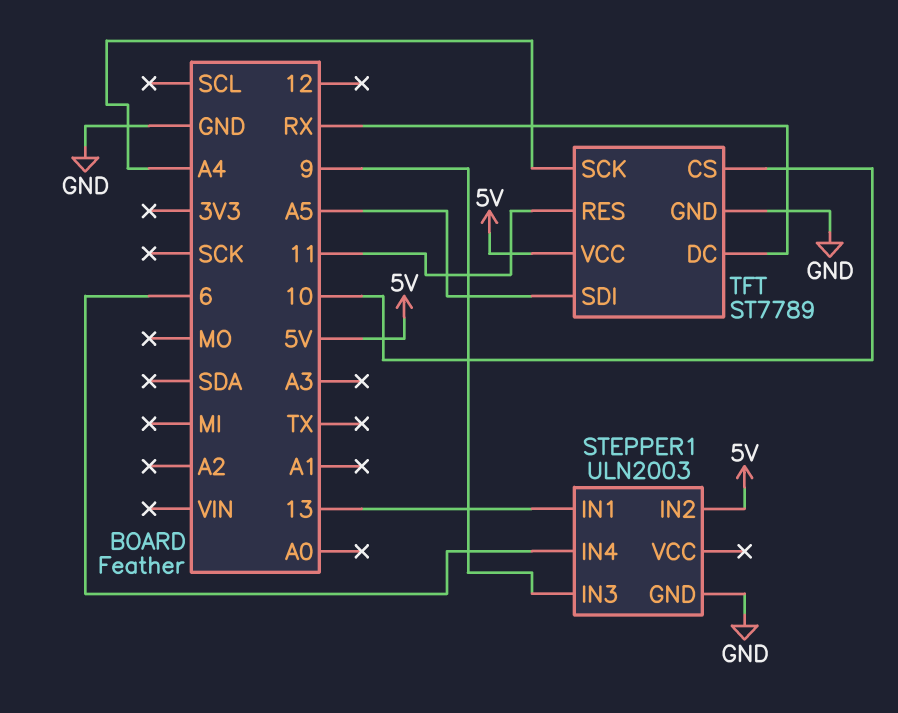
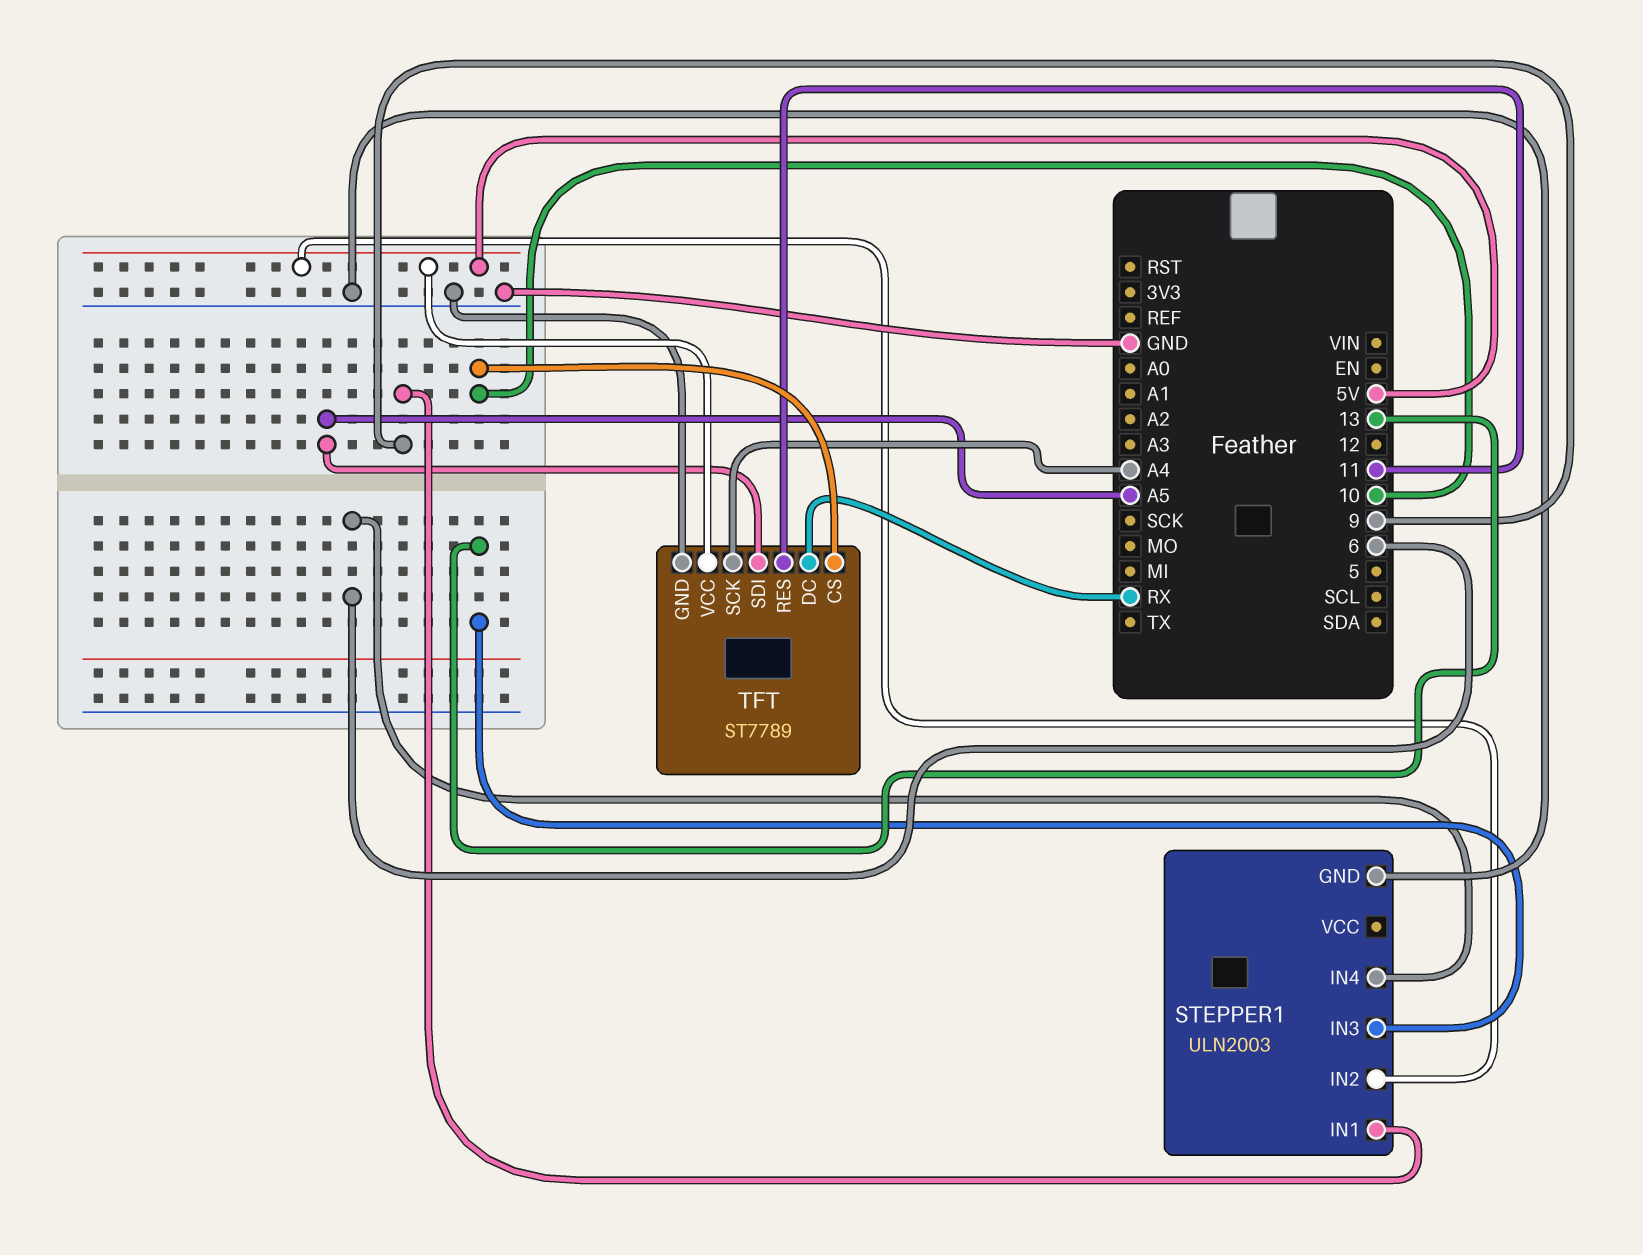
STEPPER1 pin IN1: 13 -> 9
STEPPER1 pin IN3: 9 -> 13

